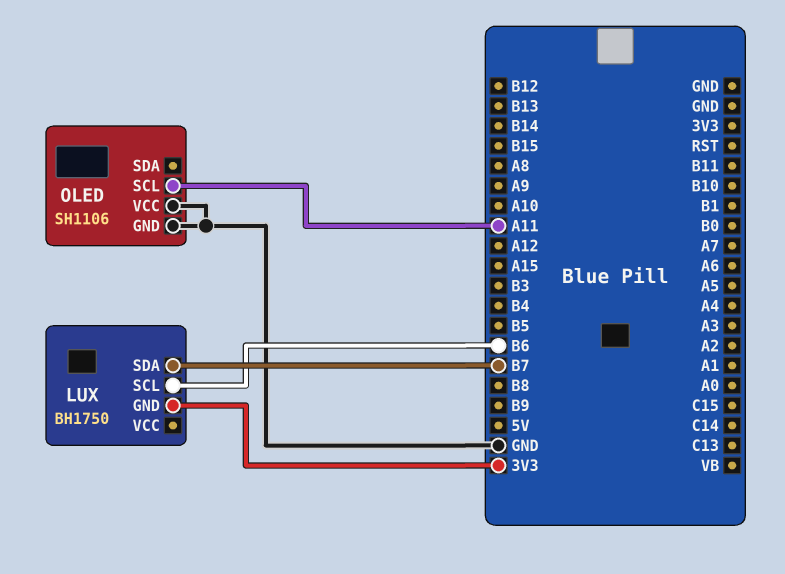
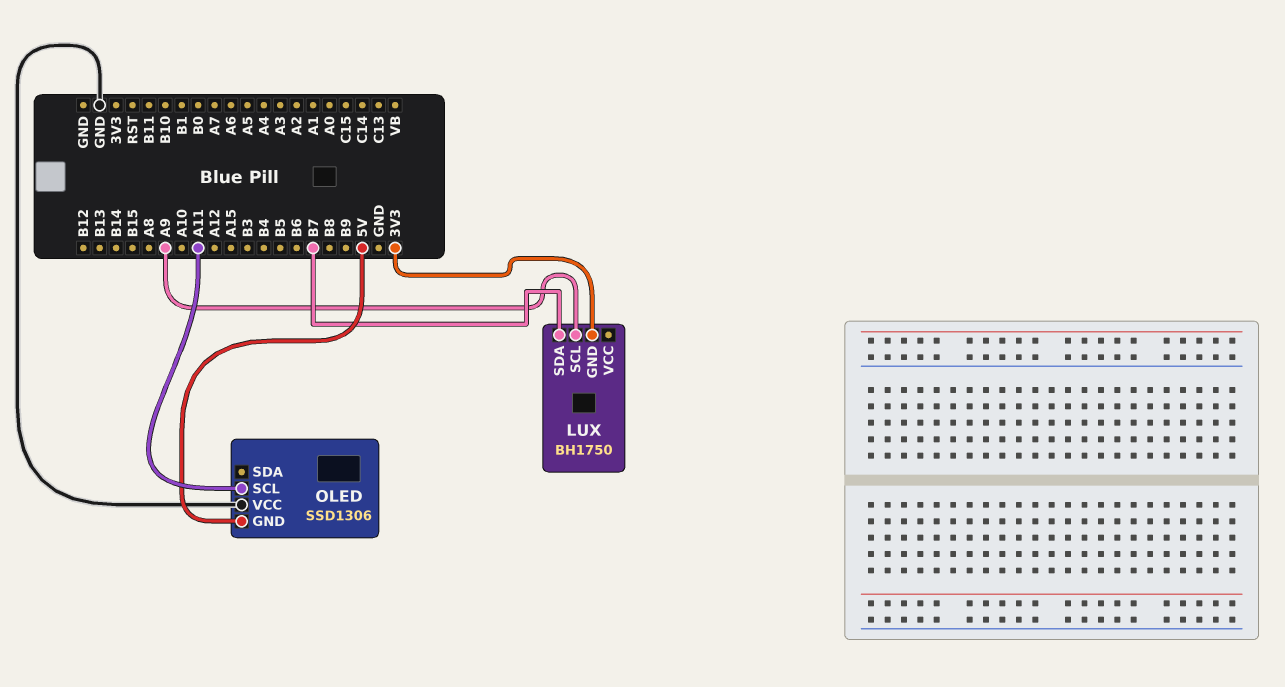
LUX pin SCL: B6 -> A9
OLED: SH1106 -> SSD1306
OLED pin GND: GND -> 5V

